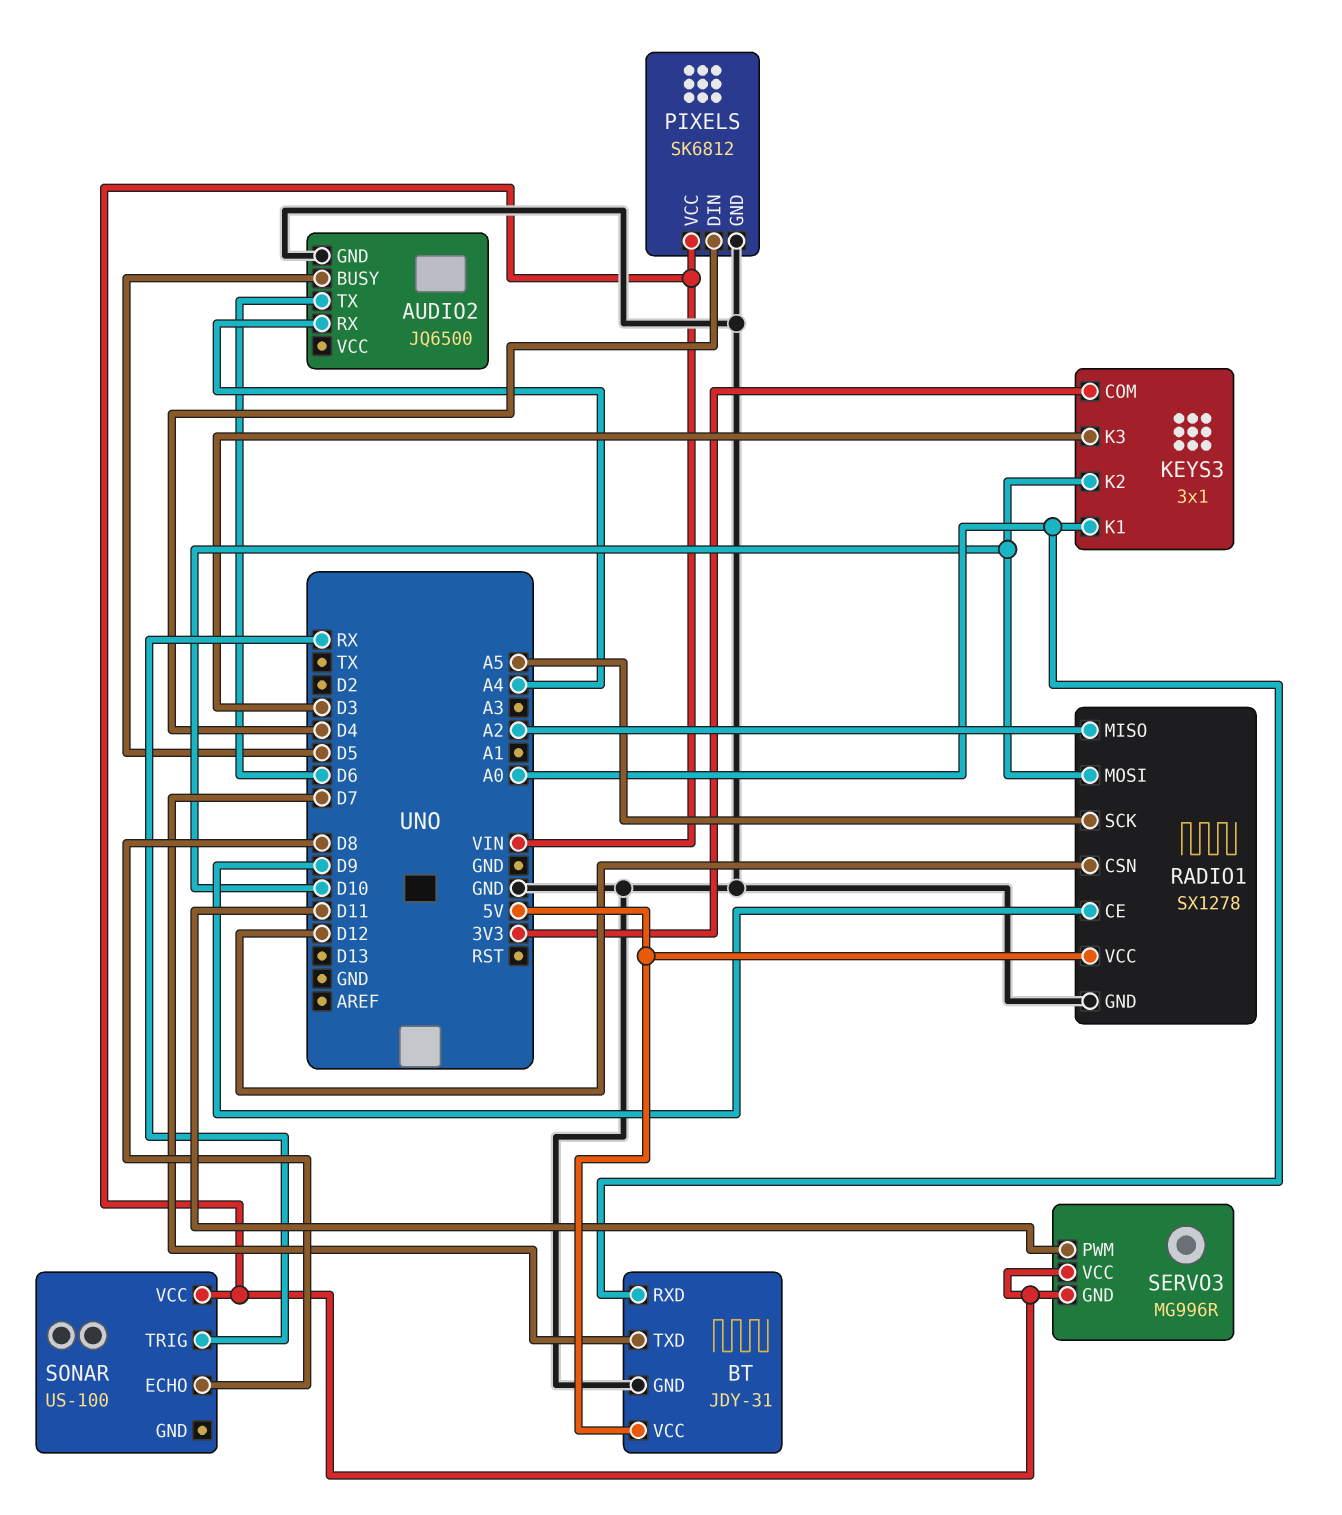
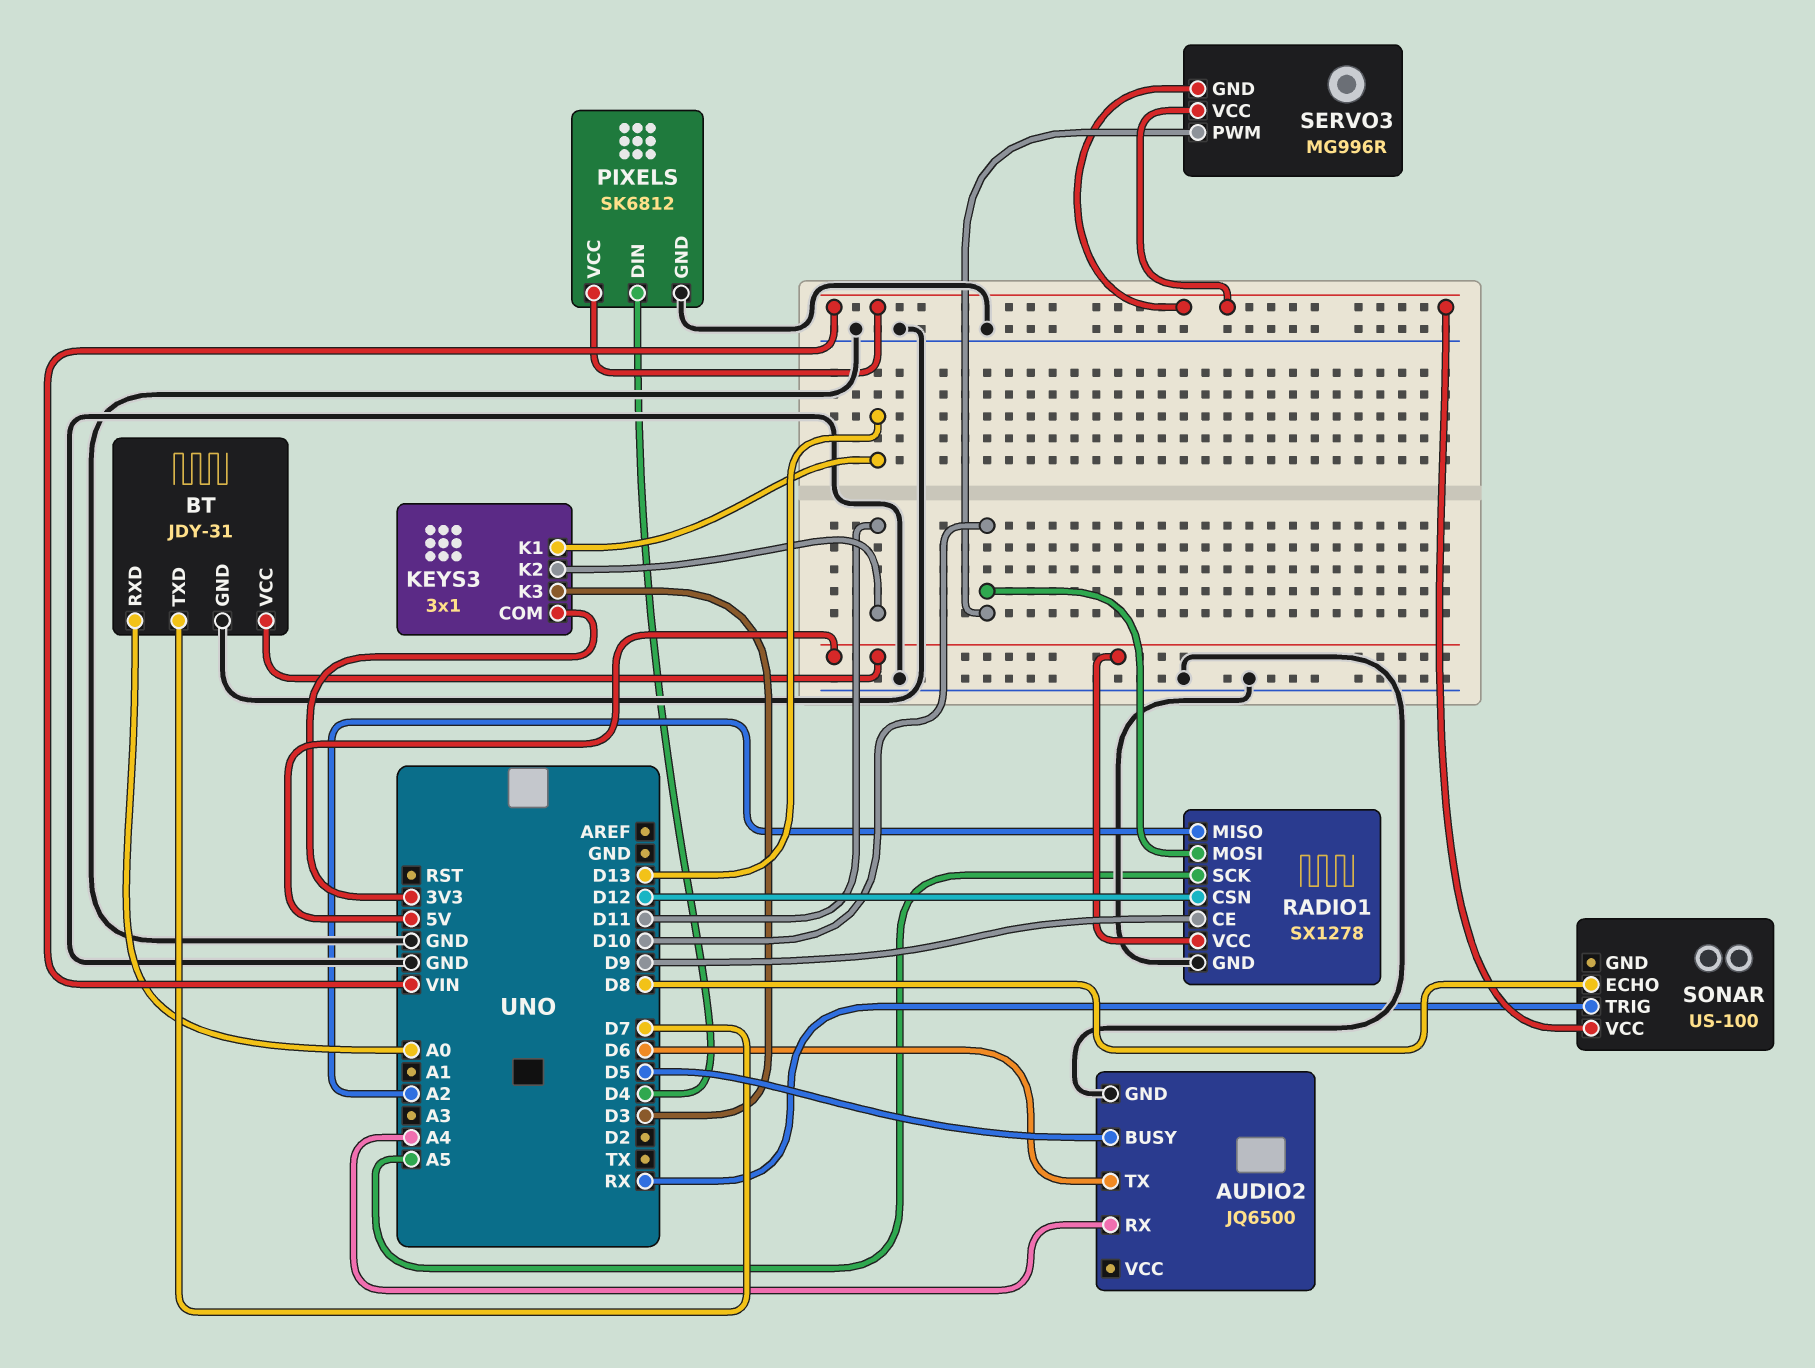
KEYS3 pin K1: A0 -> D13
KEYS3 pin K2: D10 -> D11
SERVO3 pin PWM: D11 -> D10

